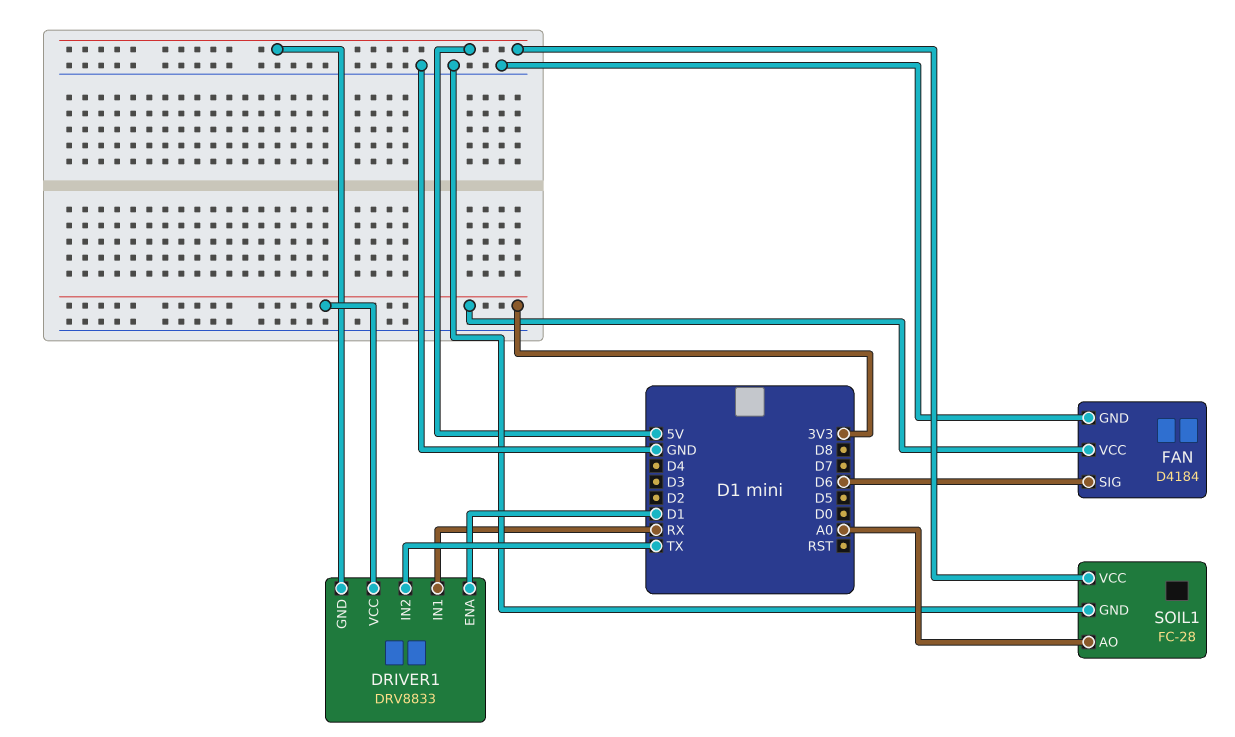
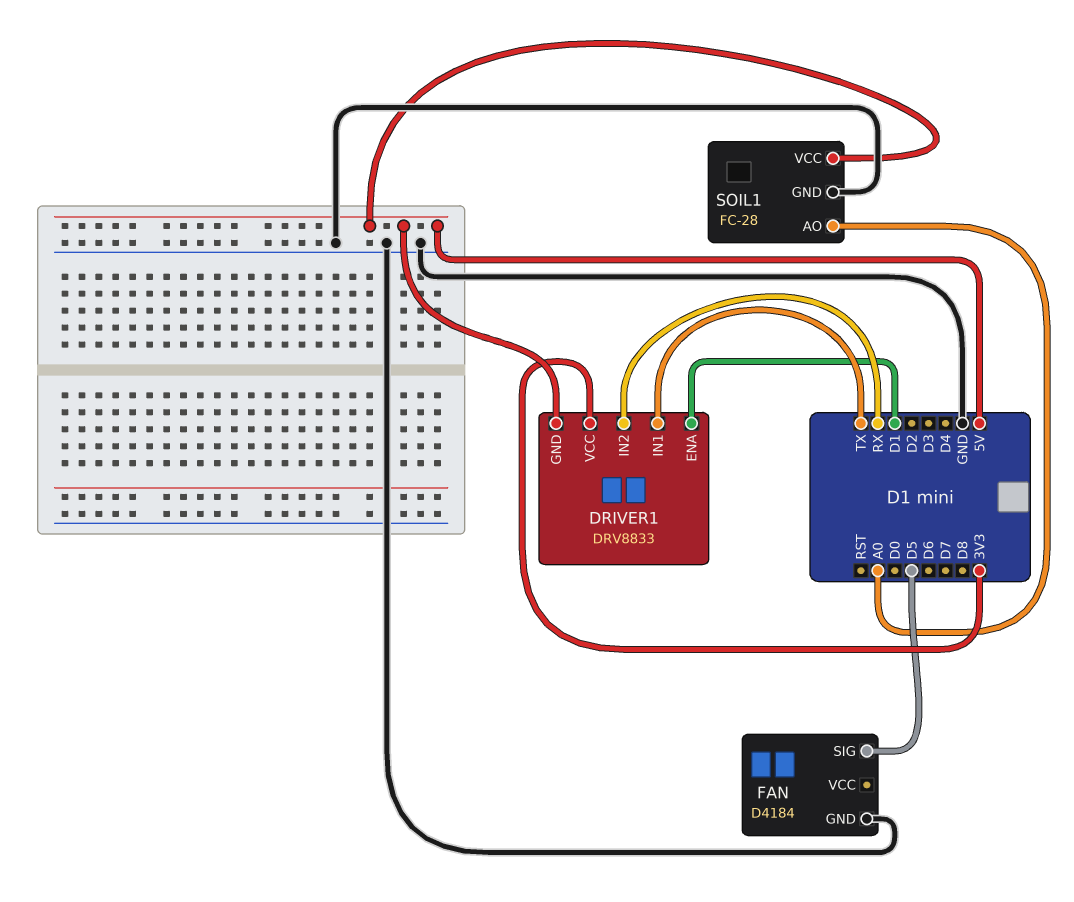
DRIVER1 pin IN1: RX -> TX
DRIVER1 pin IN2: TX -> RX
FAN pin SIG: D6 -> D5
FAN pin VCC: 3V3 -> none

